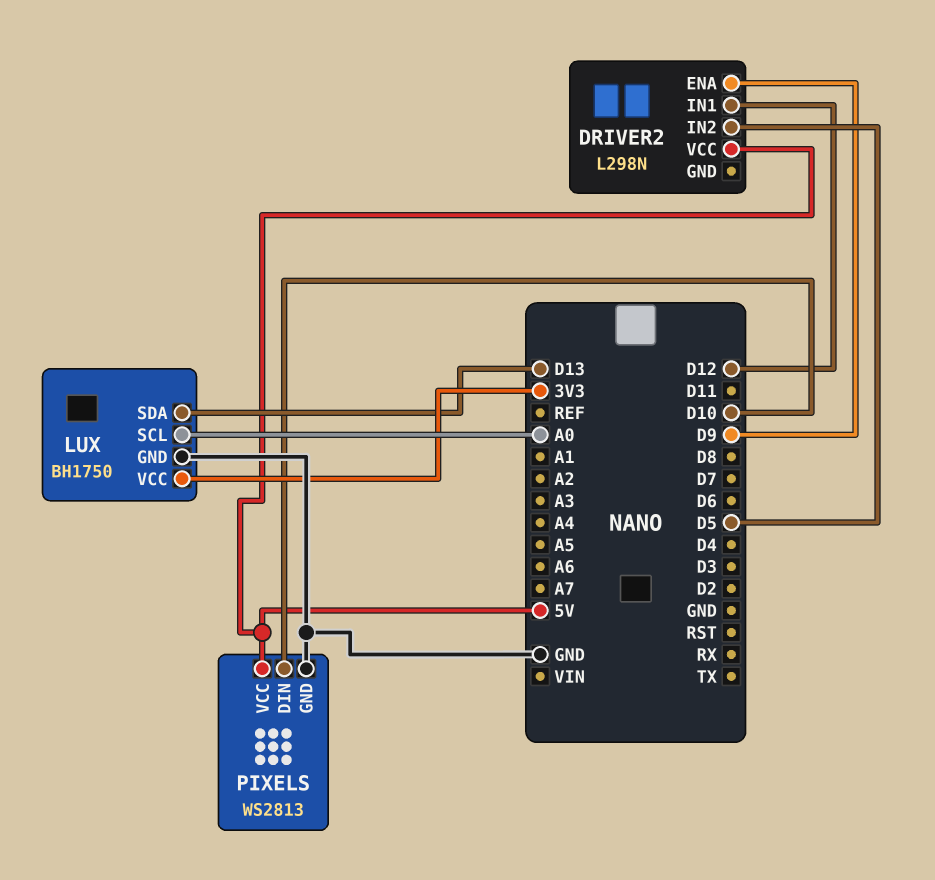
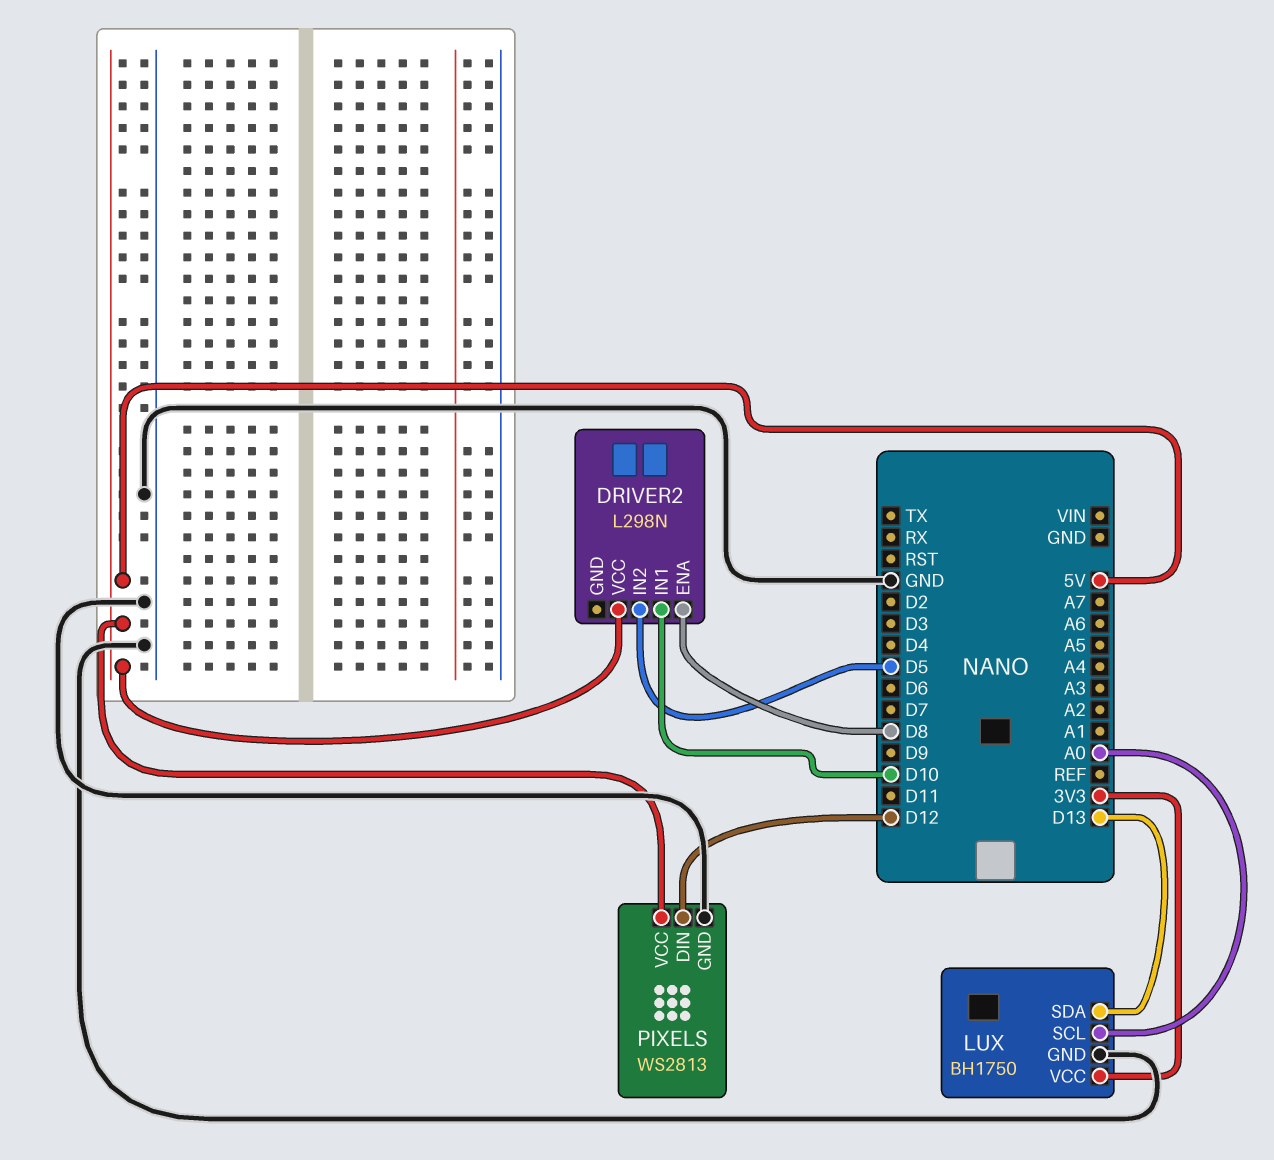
DRIVER2 pin ENA: D9 -> D8
DRIVER2 pin IN1: D12 -> D10
PIXELS pin DIN: D10 -> D12

